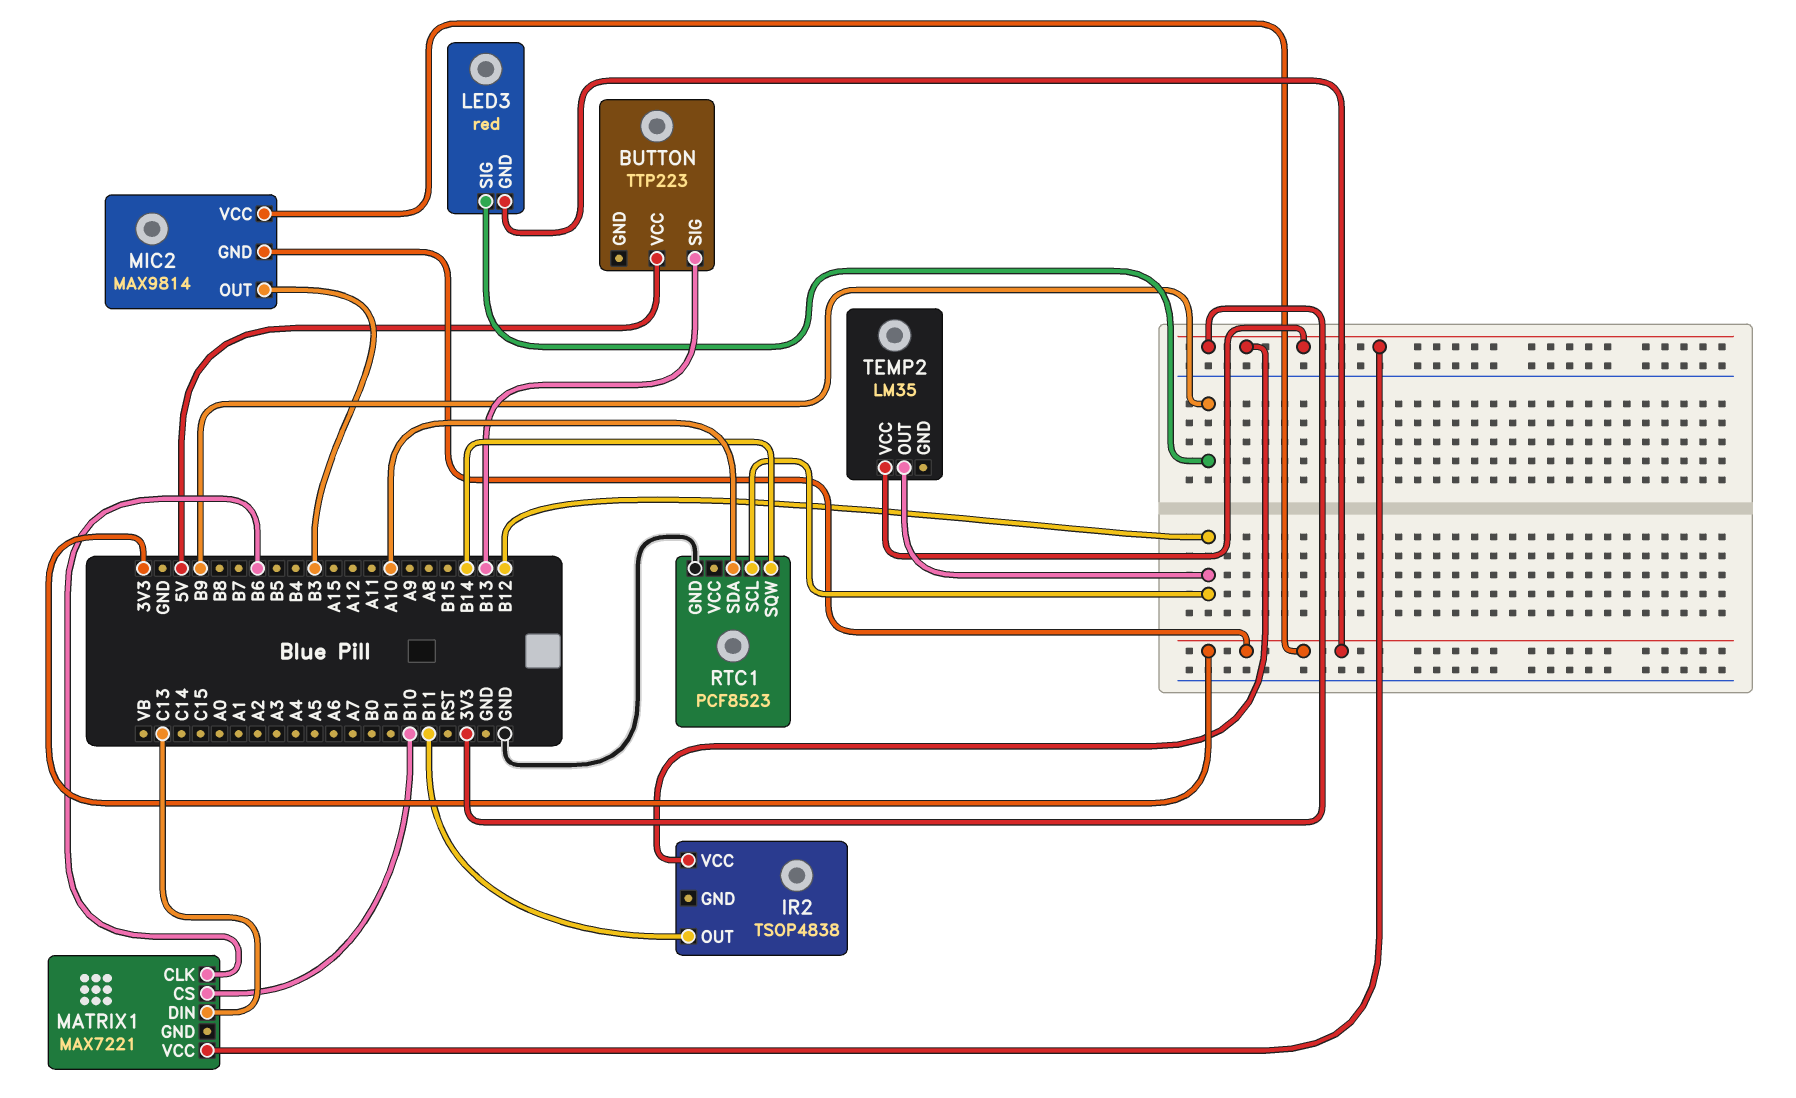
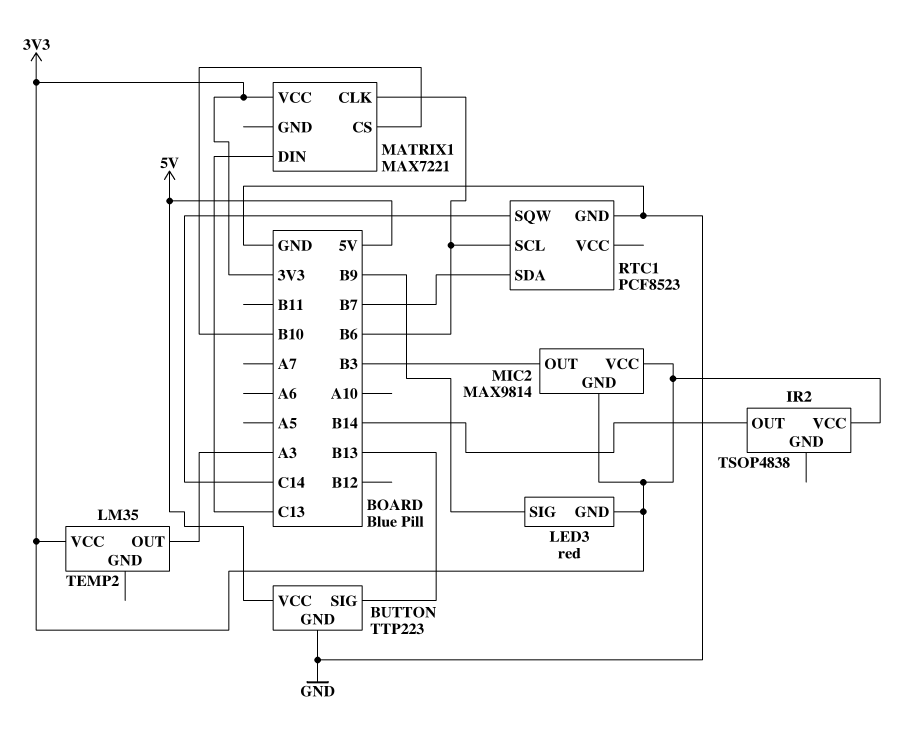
BUTTON pin GND: none -> GND
IR2 pin OUT: B11 -> B14
RTC1 pin SCL: B12 -> B6
RTC1 pin SDA: A10 -> B7
RTC1 pin SQW: B14 -> C14
TEMP2 pin OUT: B12 -> A3

